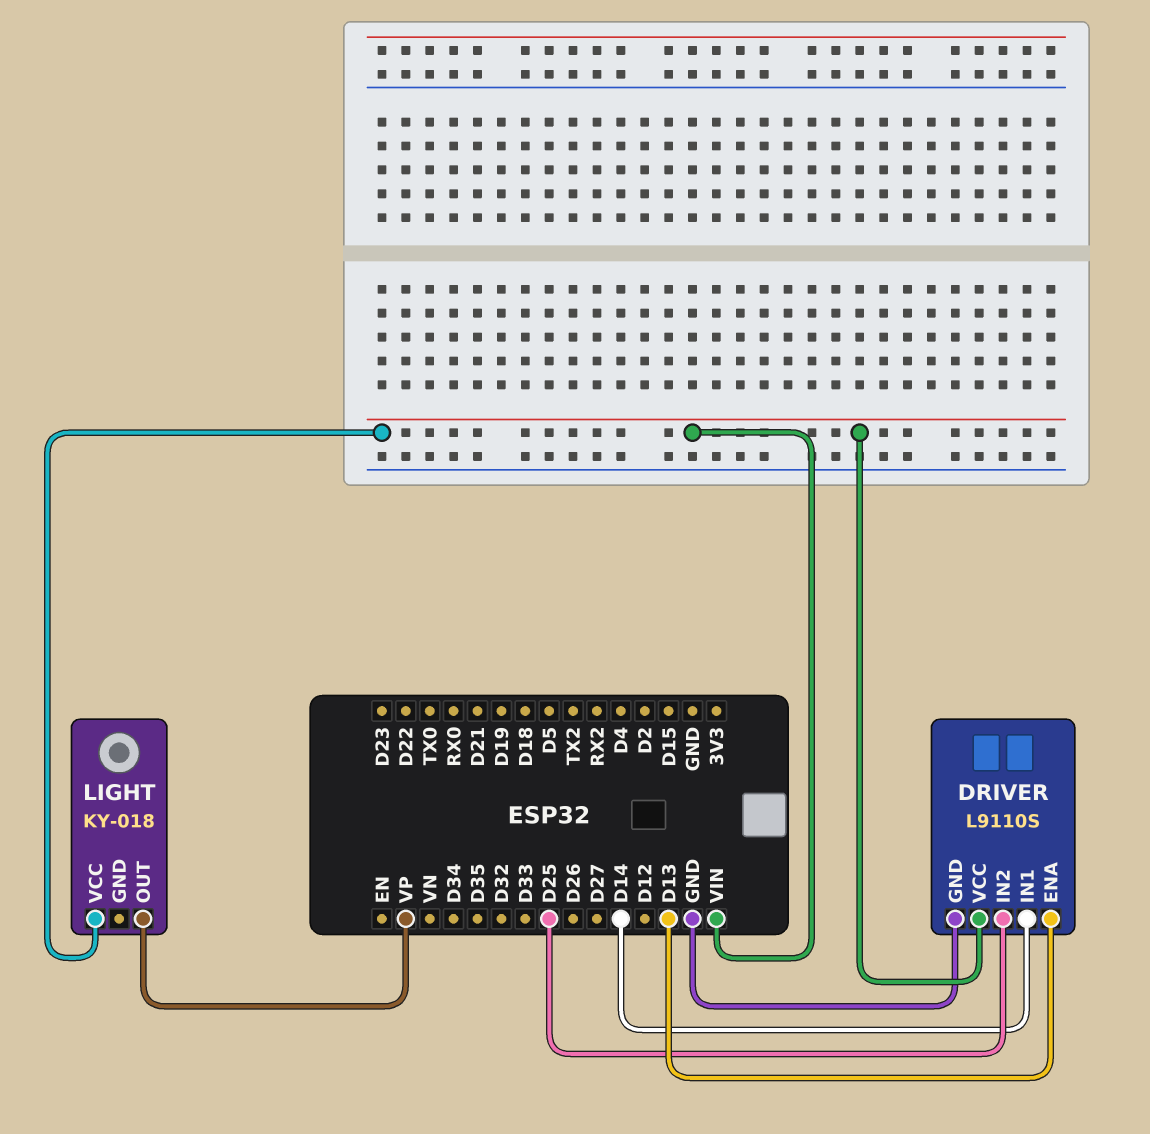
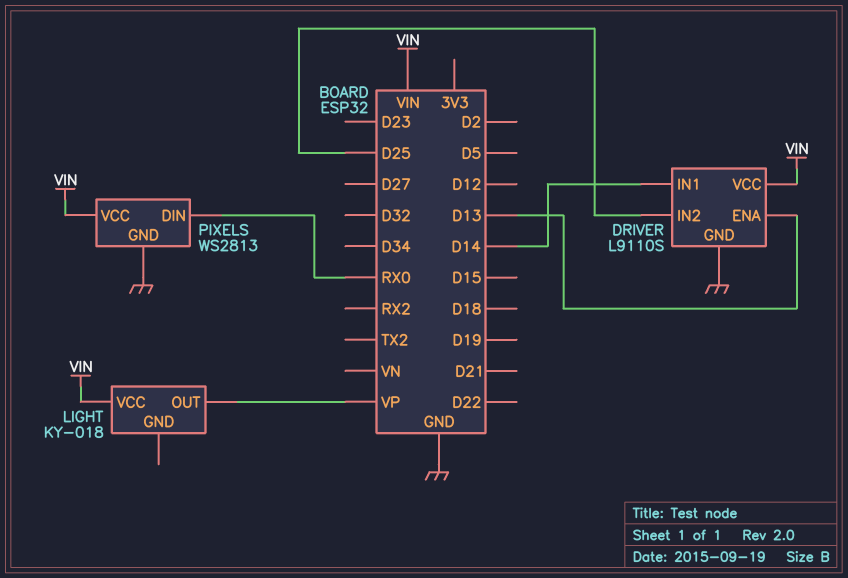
PIXELS: none -> WS2813
PIXELS pin DIN: none -> RX0
PIXELS pin GND: none -> GND
PIXELS pin VCC: none -> VIN

